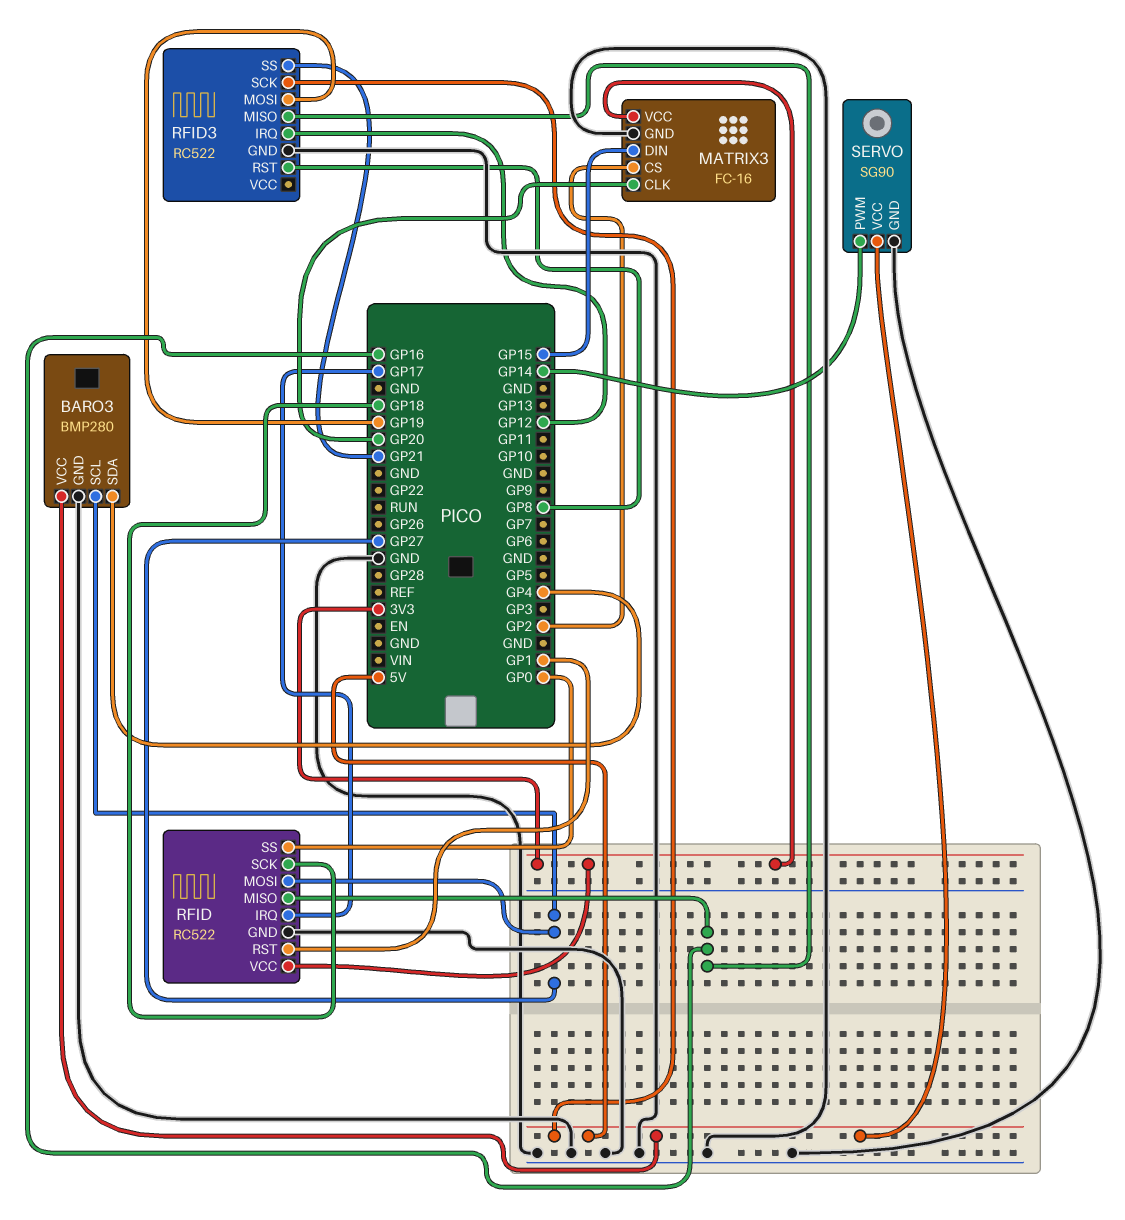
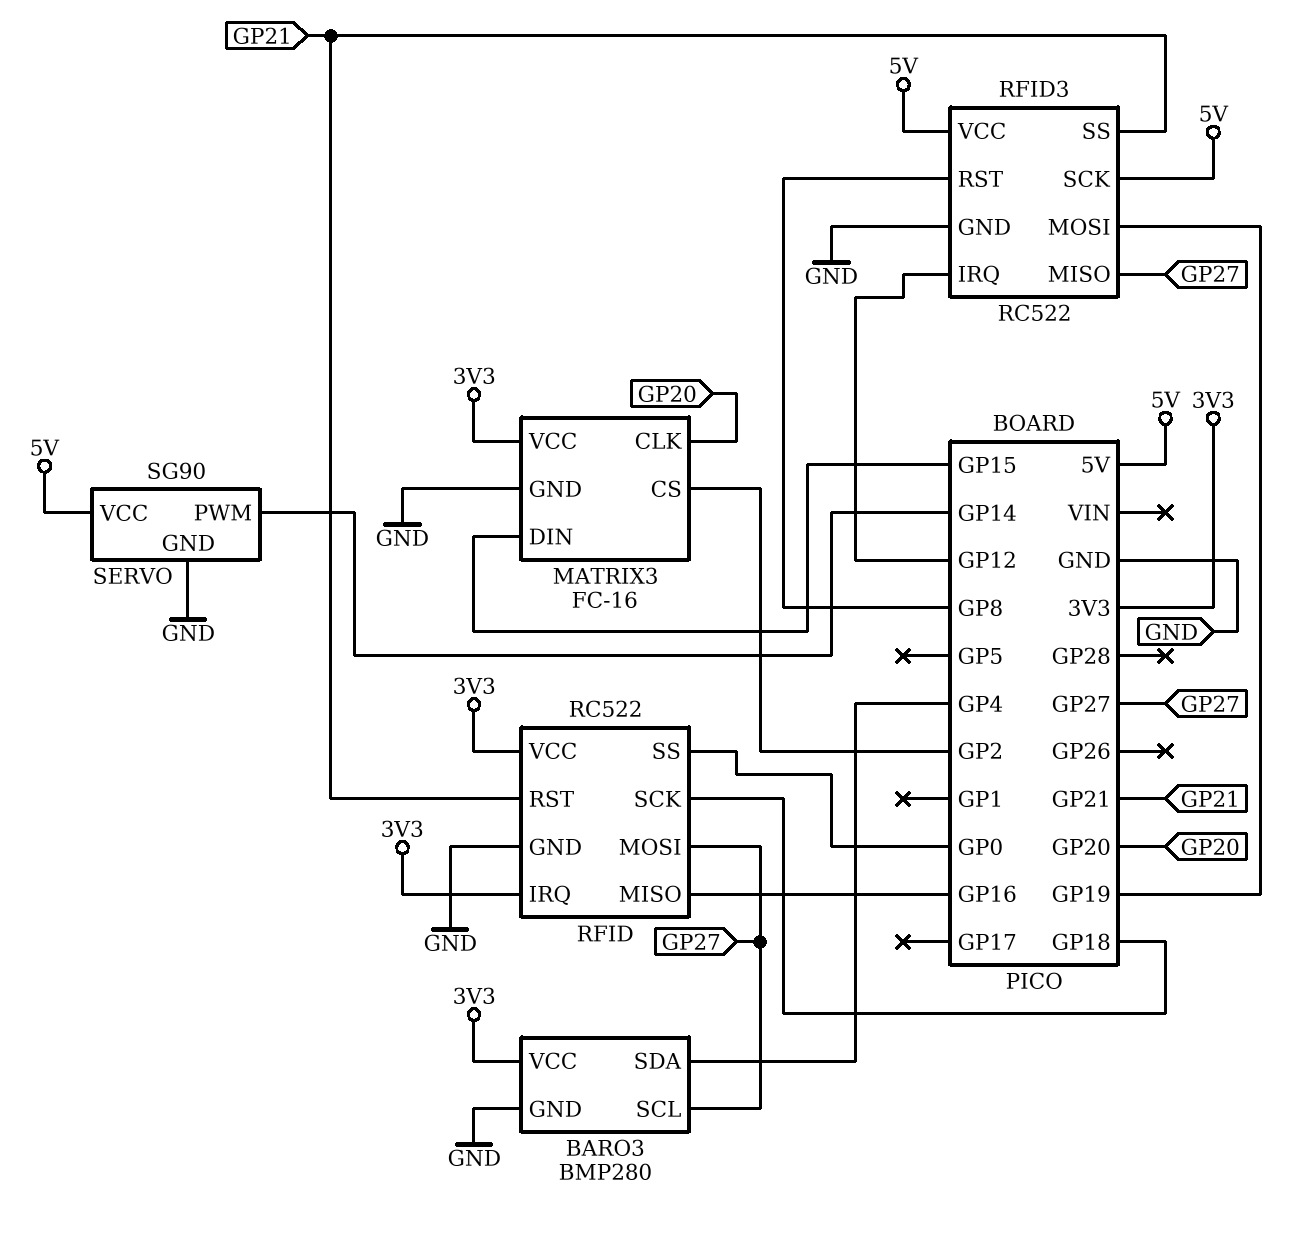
BARO3 pin VCC: 5V -> 3V3
RFID pin IRQ: GP17 -> 3V3
RFID pin RST: GP1 -> GP21
RFID3 pin MISO: GP16 -> GP27
RFID3 pin VCC: none -> 5V

